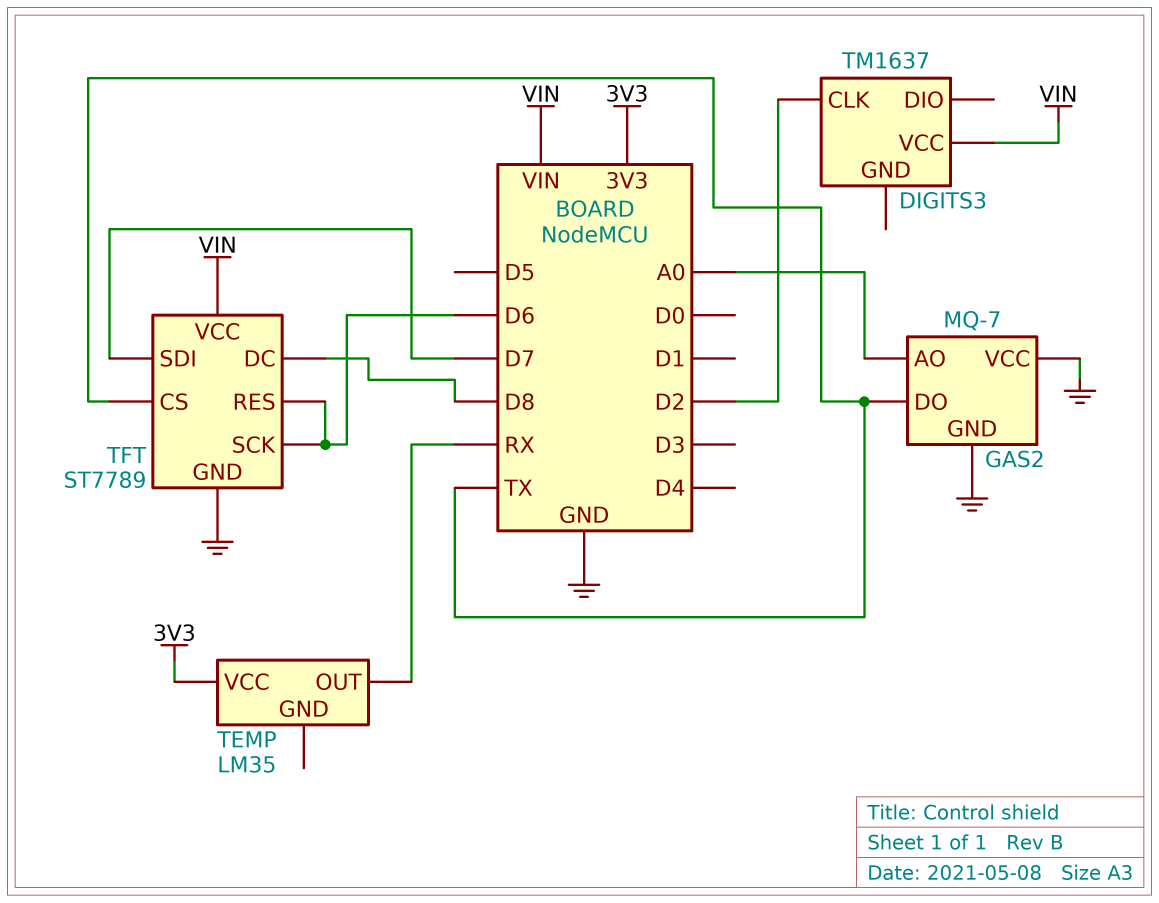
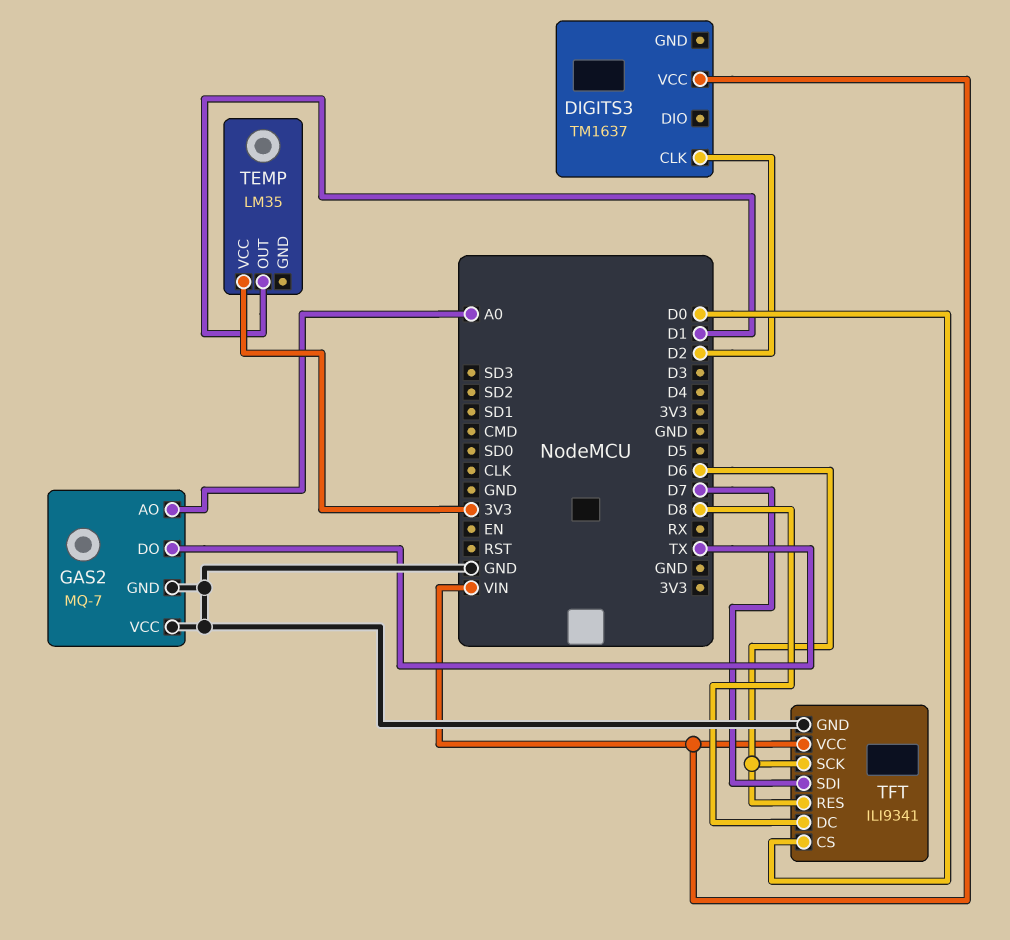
TEMP pin OUT: RX -> D1
TFT: ST7789 -> ILI9341
TFT pin CS: TX -> D0

